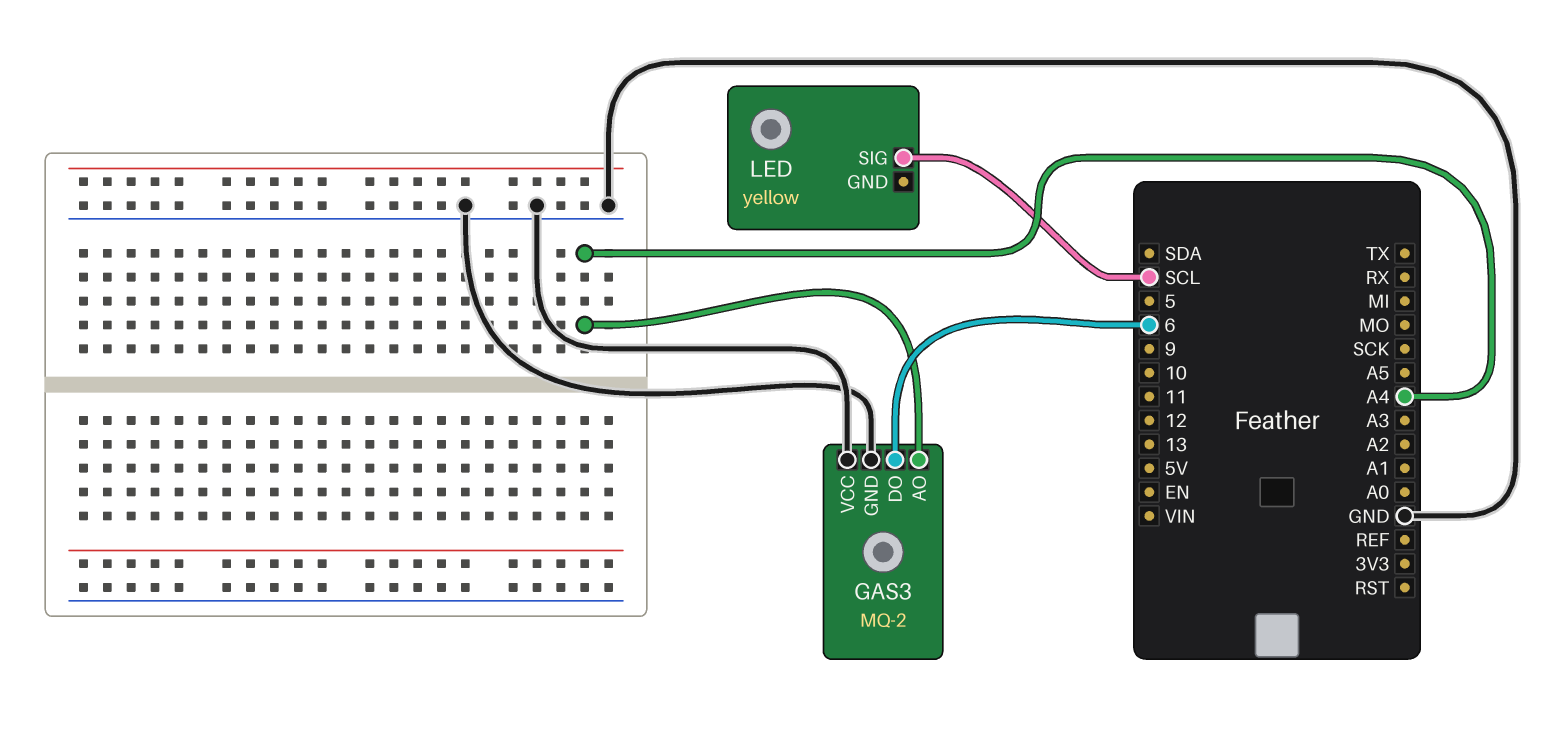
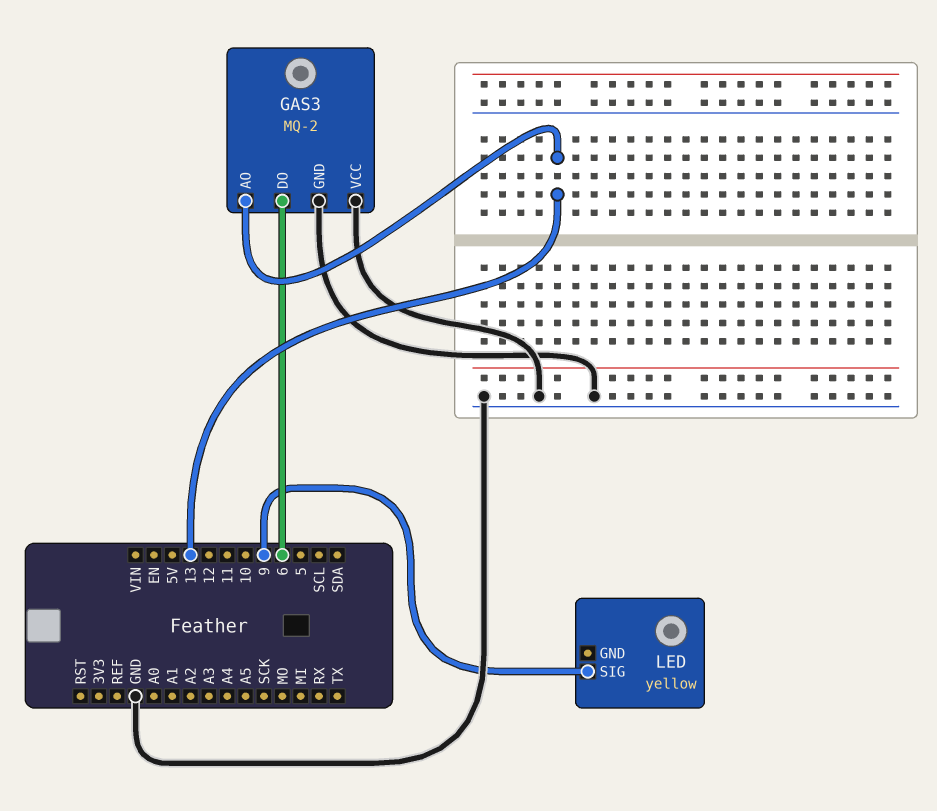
GAS3 pin AO: A4 -> 13
LED pin SIG: SCL -> 9

